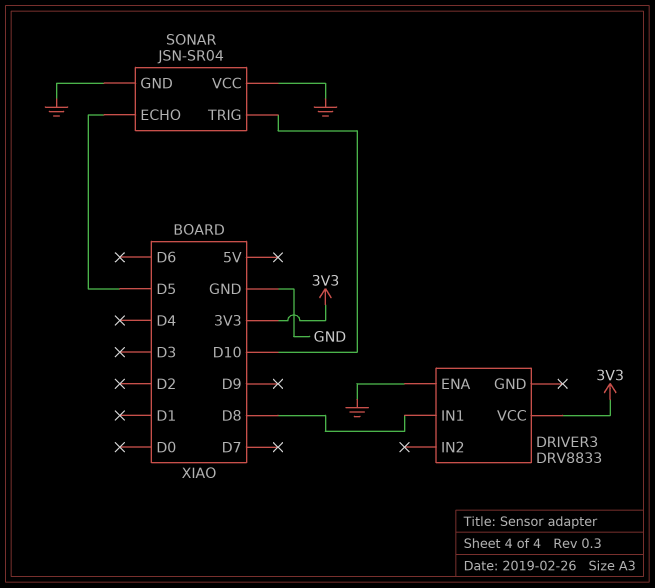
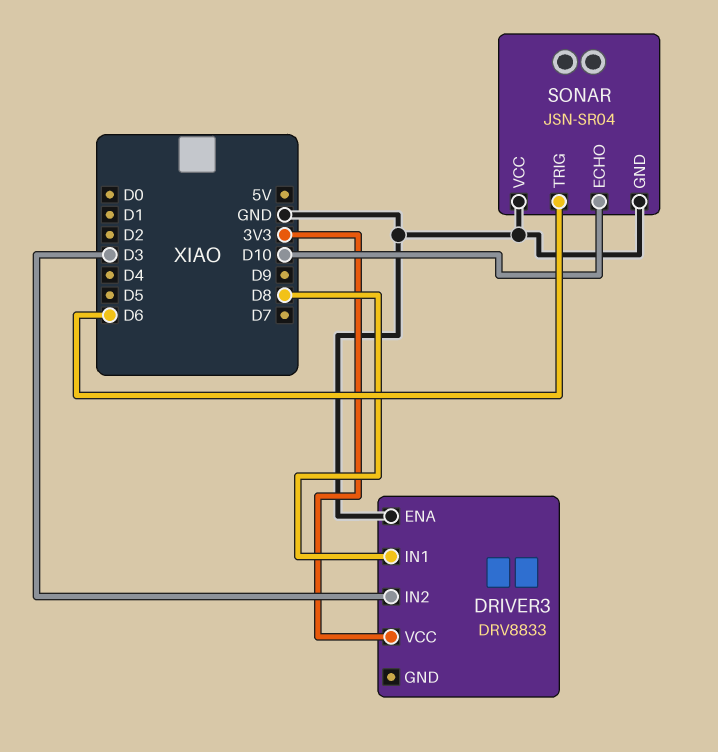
DRIVER3 pin IN2: none -> D3
SONAR pin ECHO: D5 -> D10
SONAR pin TRIG: D10 -> D6

